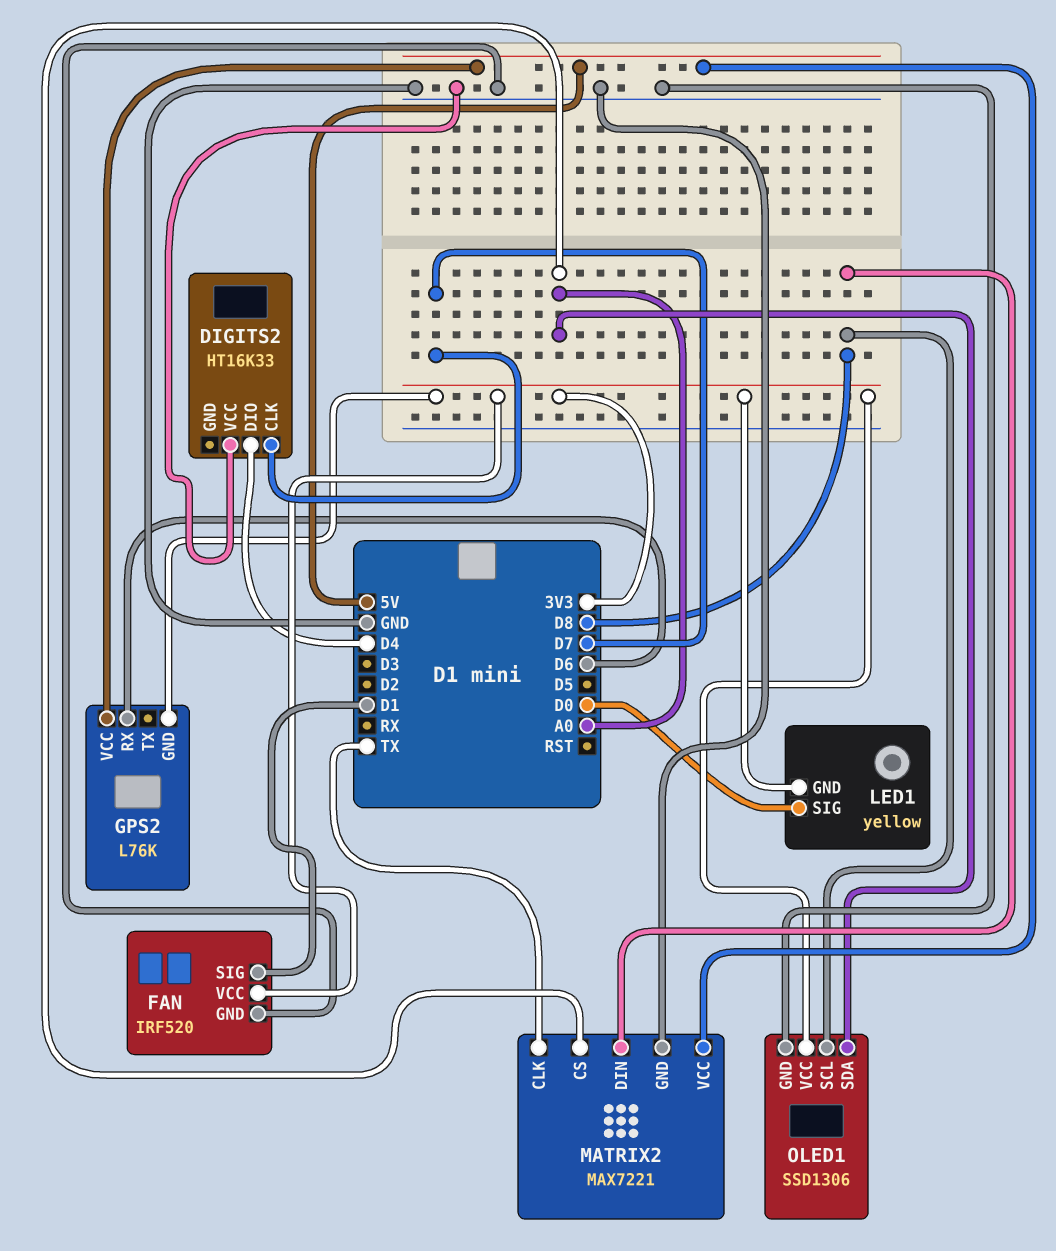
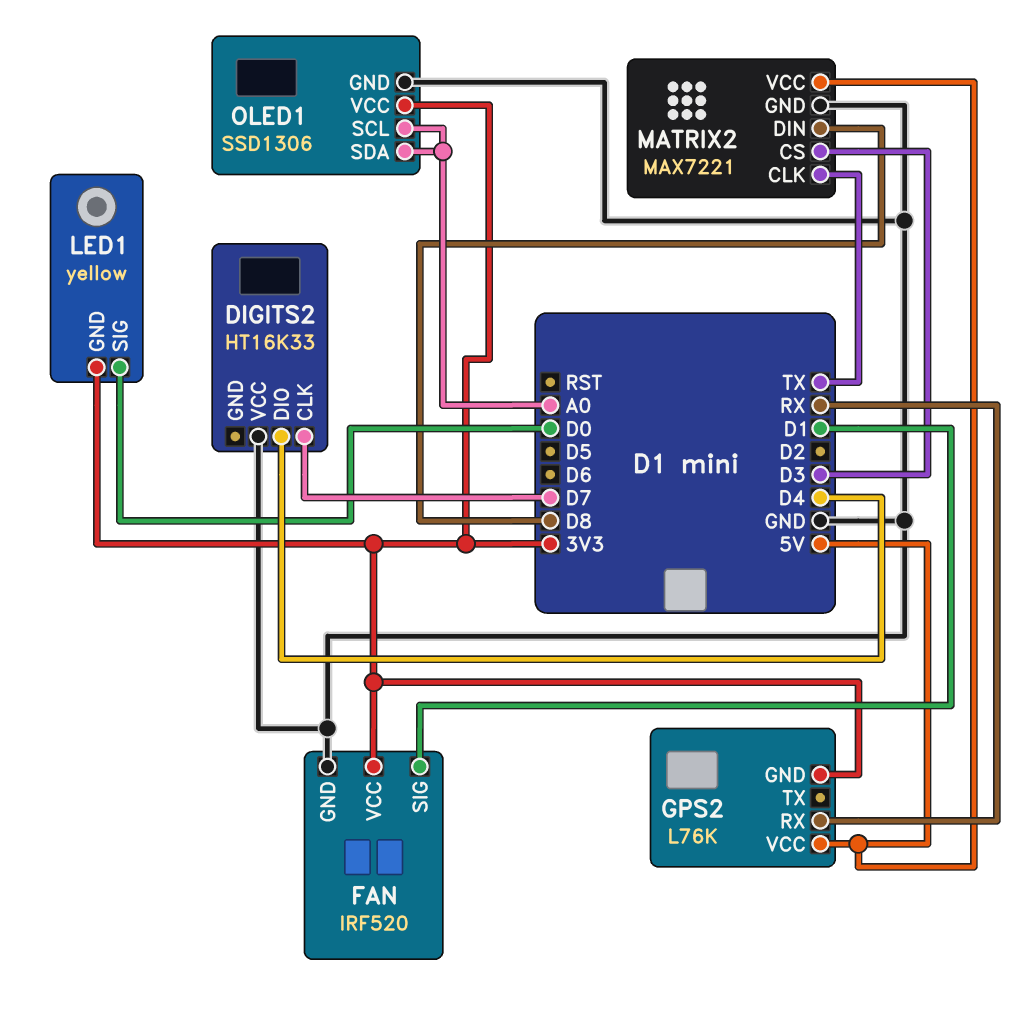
GPS2 pin RX: D6 -> RX
MATRIX2 pin CS: A0 -> D3
OLED1 pin SCL: D8 -> A0

